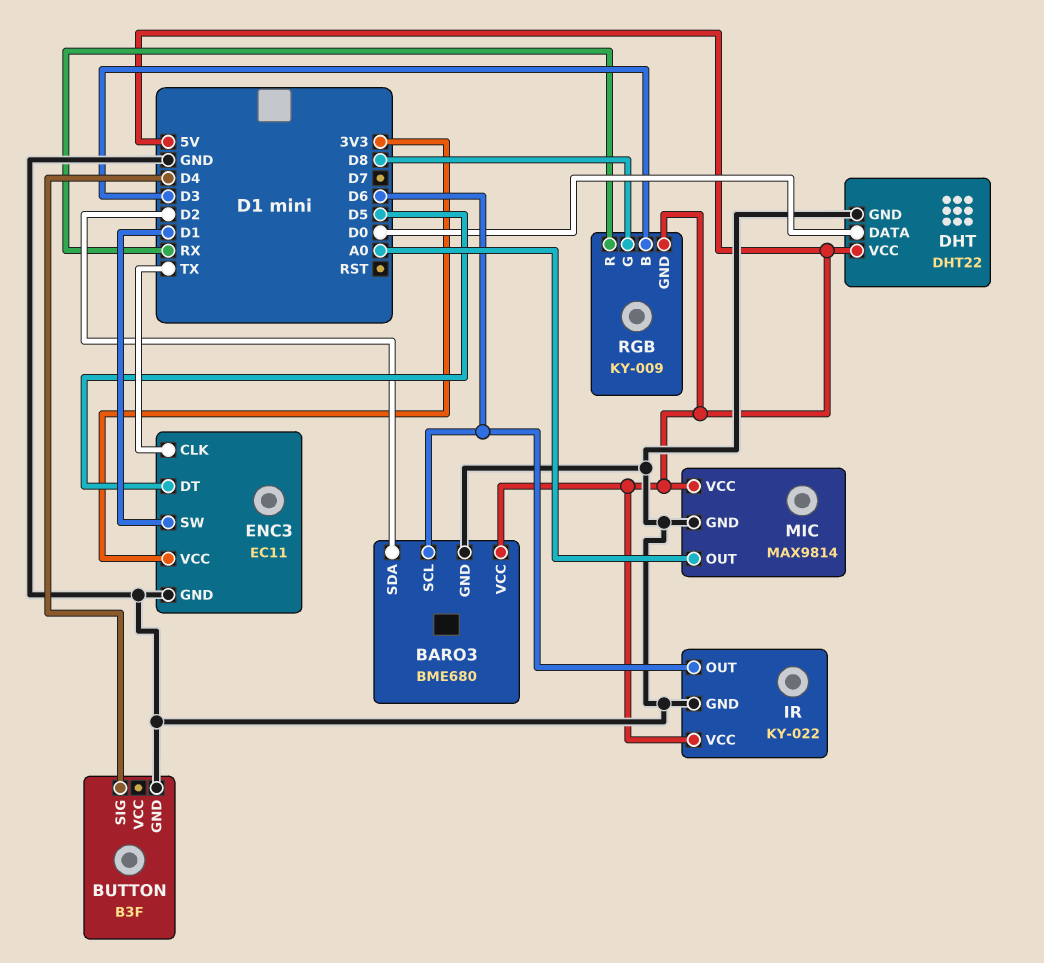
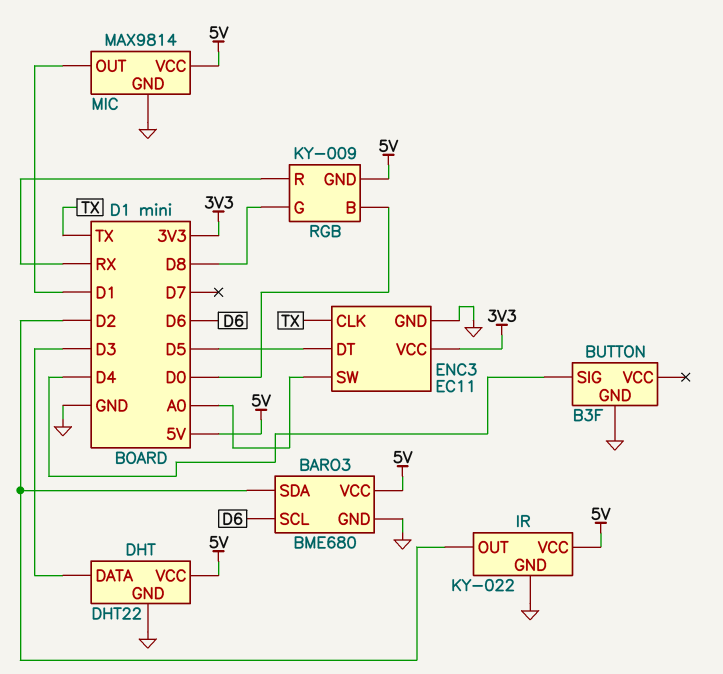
DHT pin DATA: D0 -> D3
ENC3 pin SW: D1 -> A0
IR pin OUT: D6 -> D2
MIC pin OUT: A0 -> D1
RGB pin B: D3 -> D0

